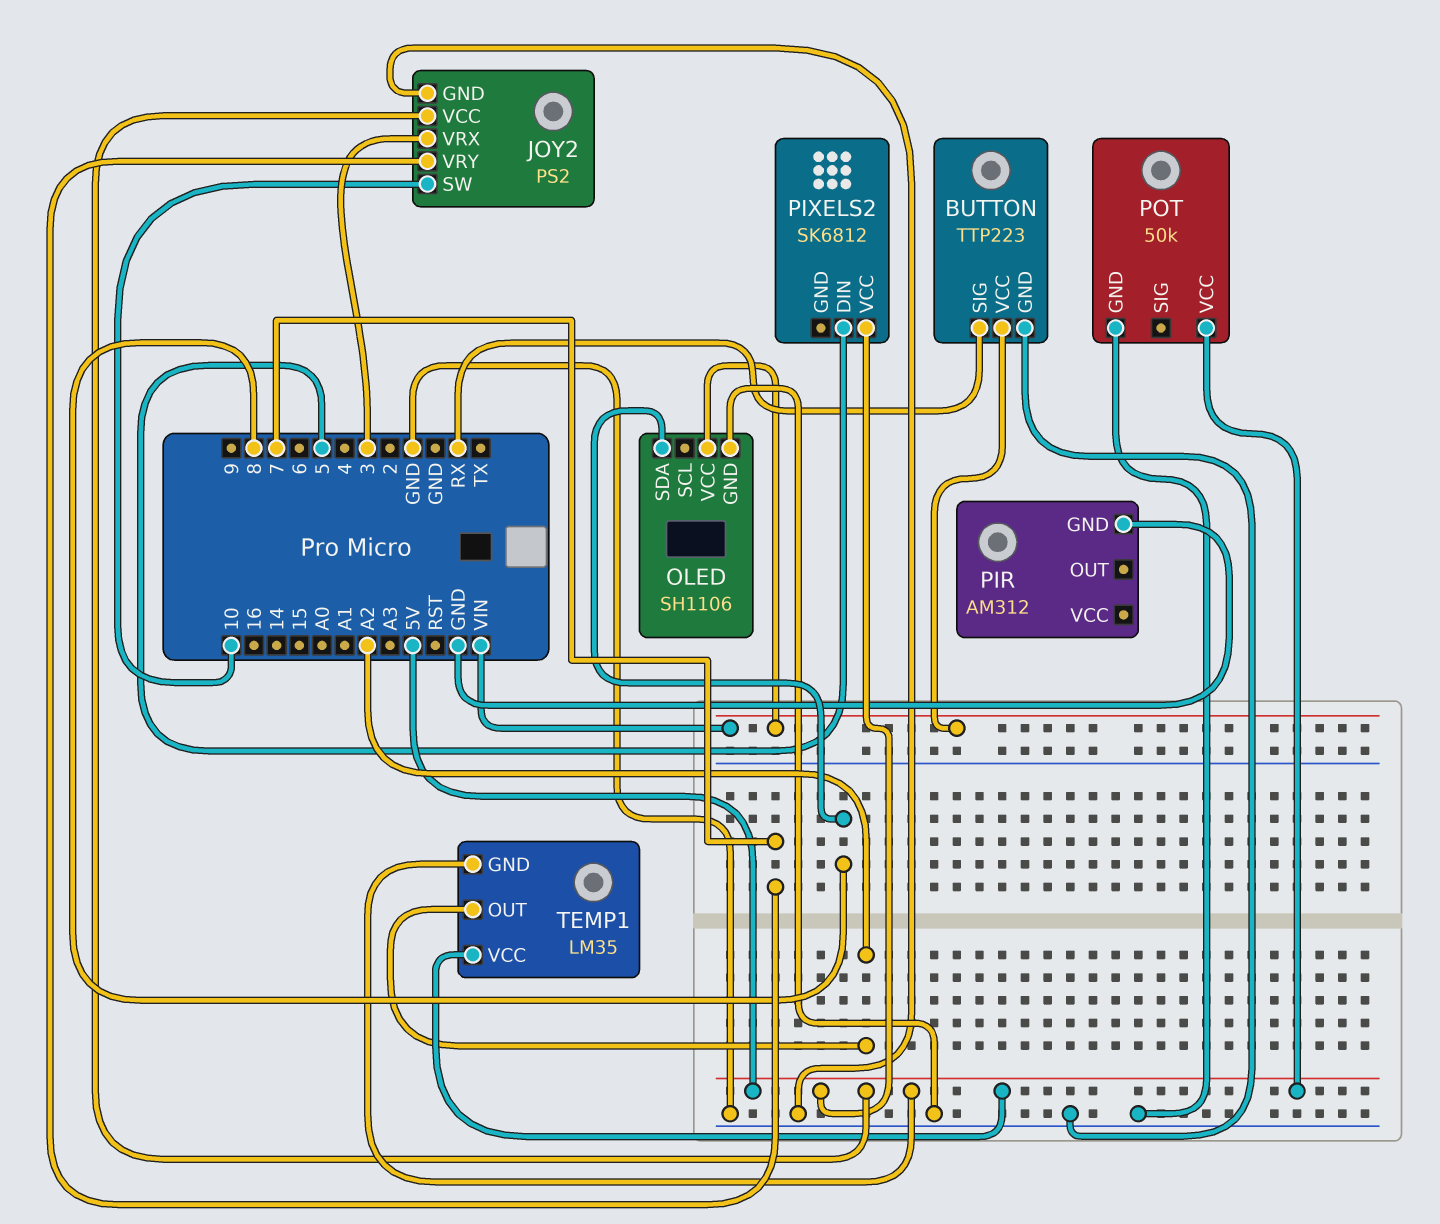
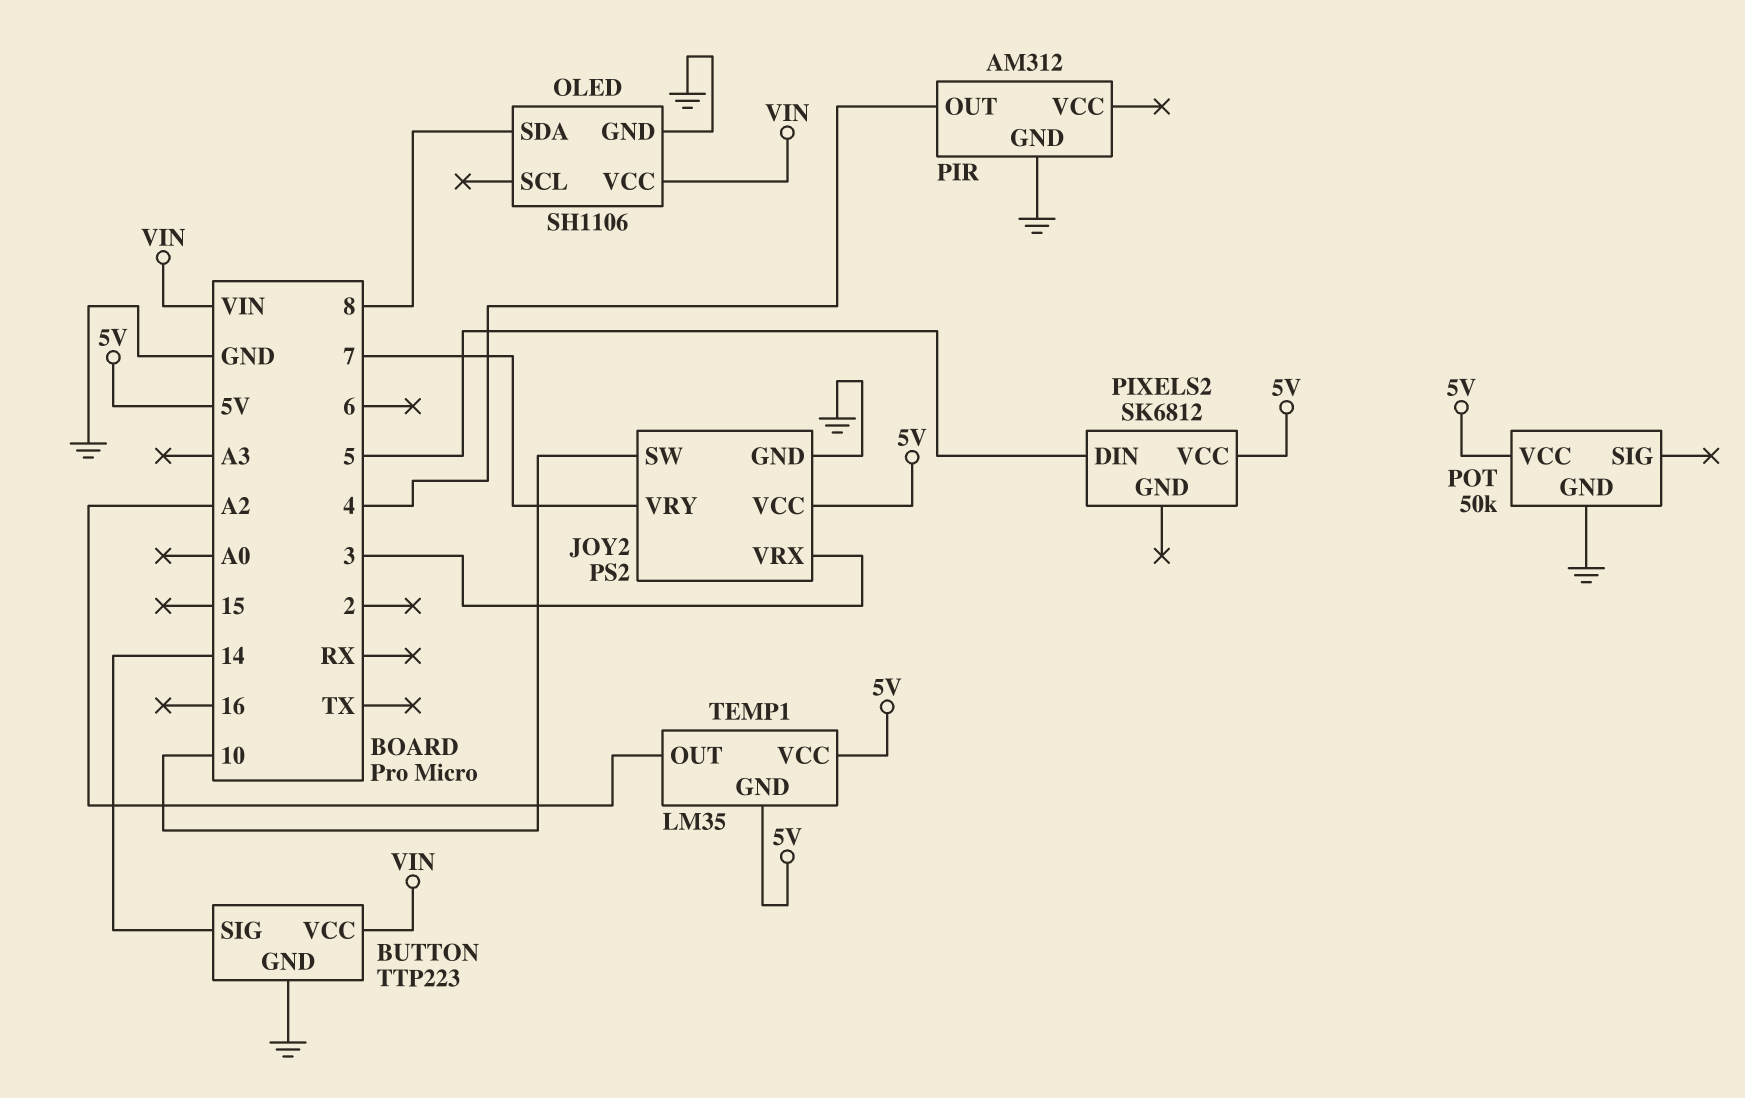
BUTTON pin SIG: RX -> 14
PIR pin OUT: none -> 4

